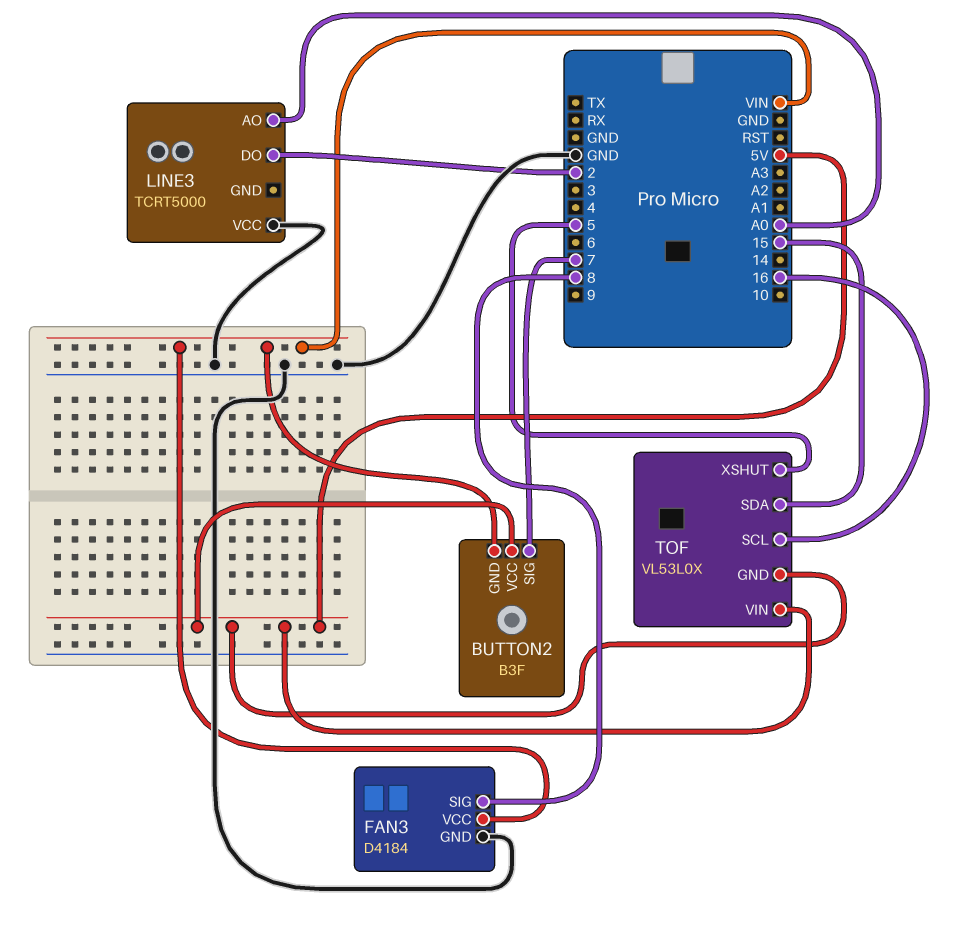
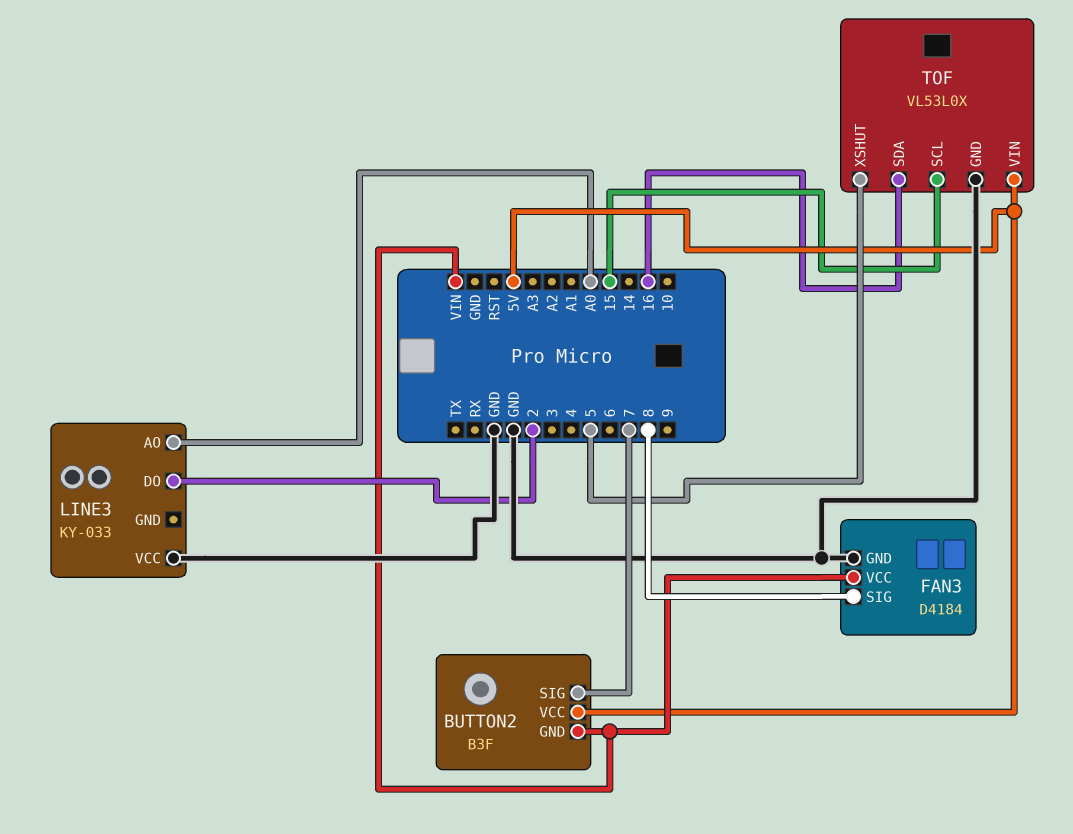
LINE3: TCRT5000 -> KY-033
TOF pin GND: 5V -> GND
TOF pin SCL: 16 -> 15
TOF pin SDA: 15 -> 16

